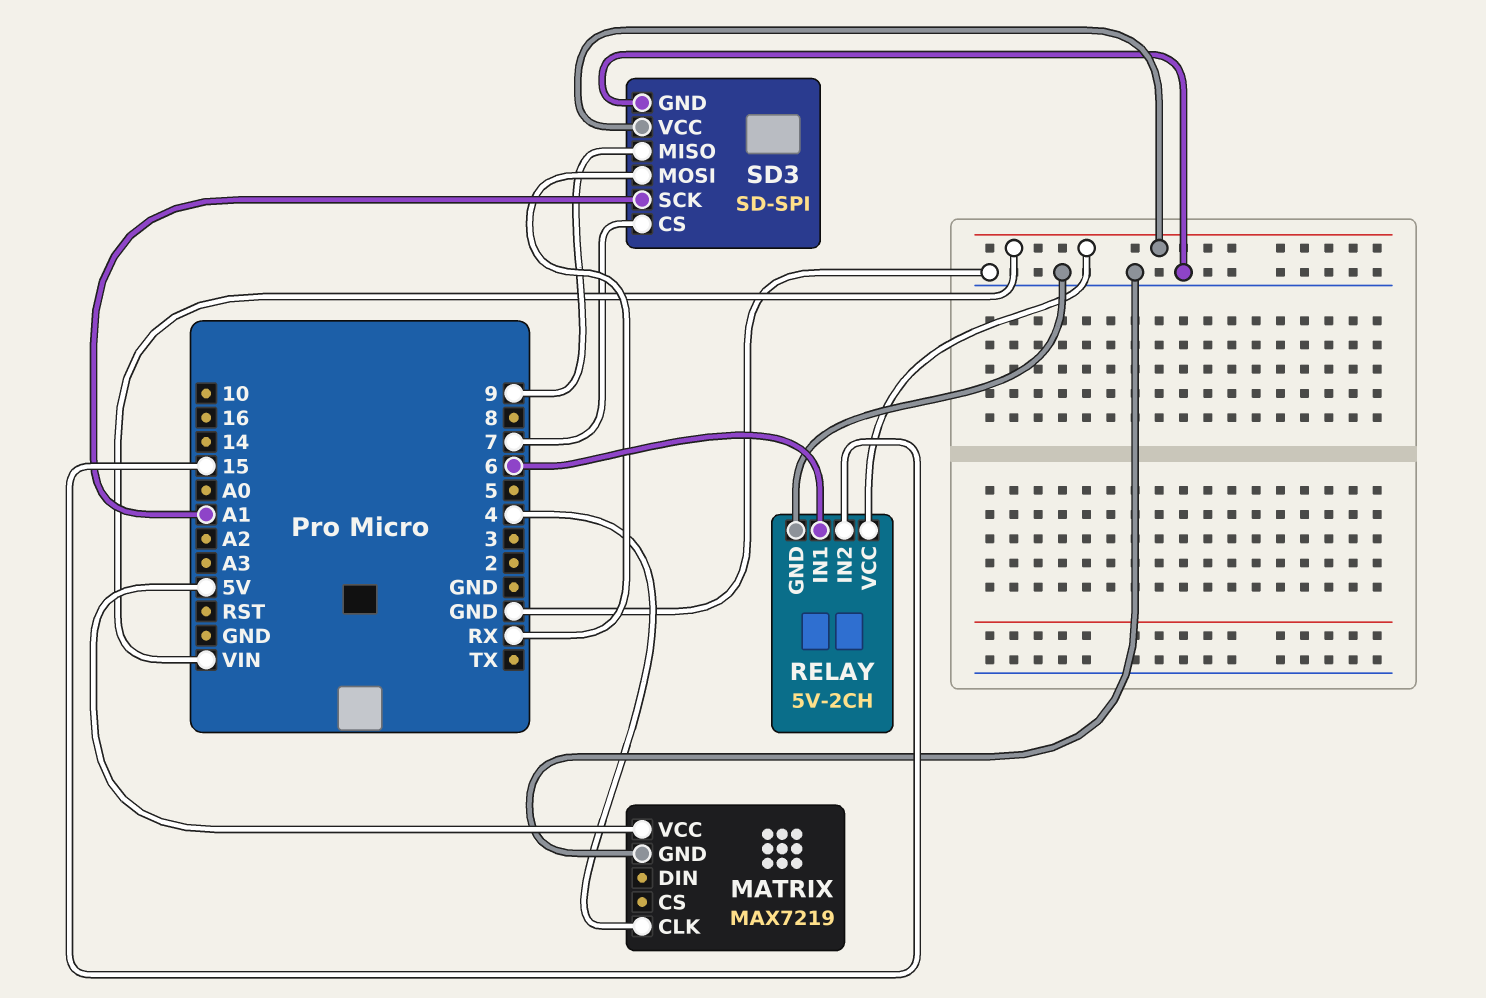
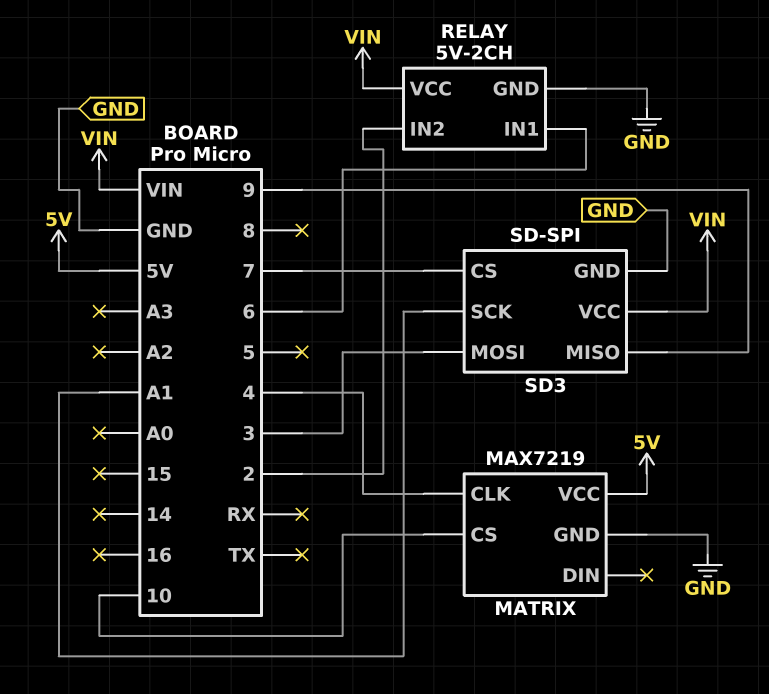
MATRIX pin CS: none -> 10
RELAY pin IN2: 15 -> 2
SD3 pin MOSI: RX -> 3

